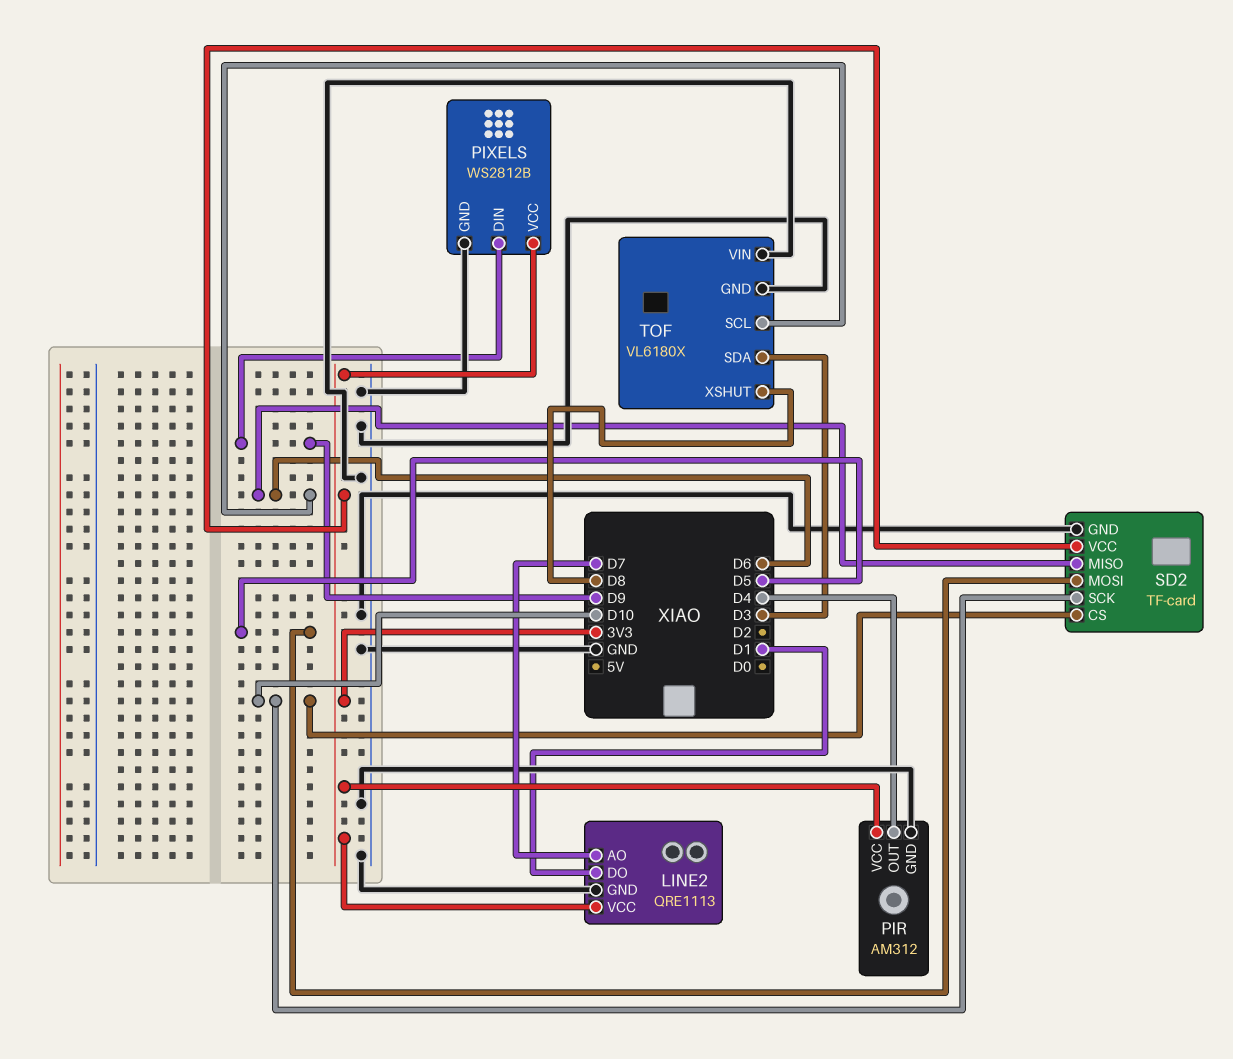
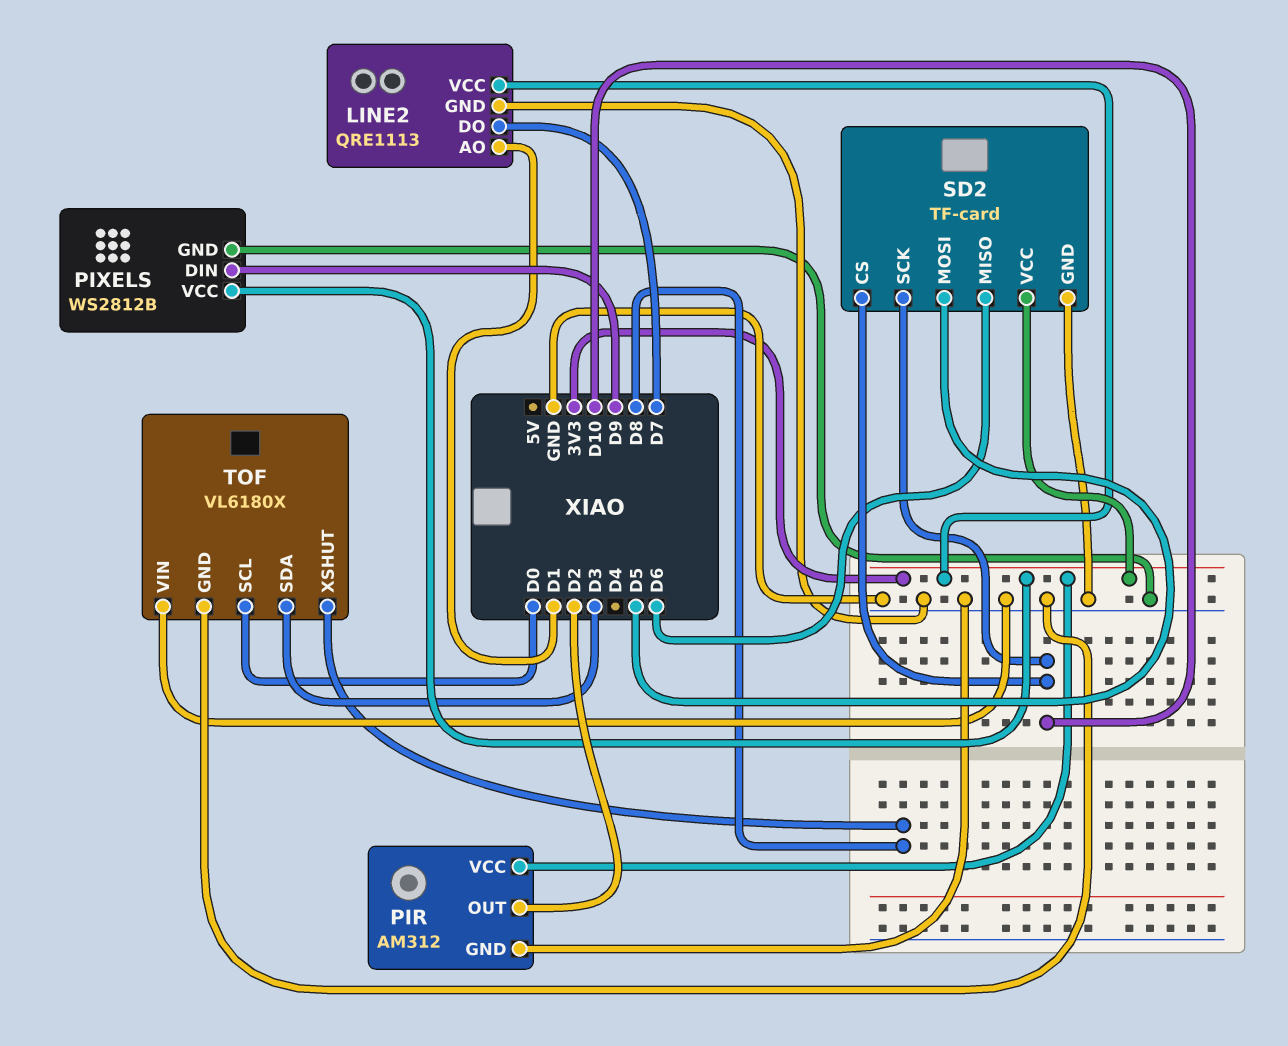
LINE2 pin AO: D7 -> D1
LINE2 pin DO: D1 -> D7
PIR pin OUT: D4 -> D2
TOF pin SCL: D6 -> D0

